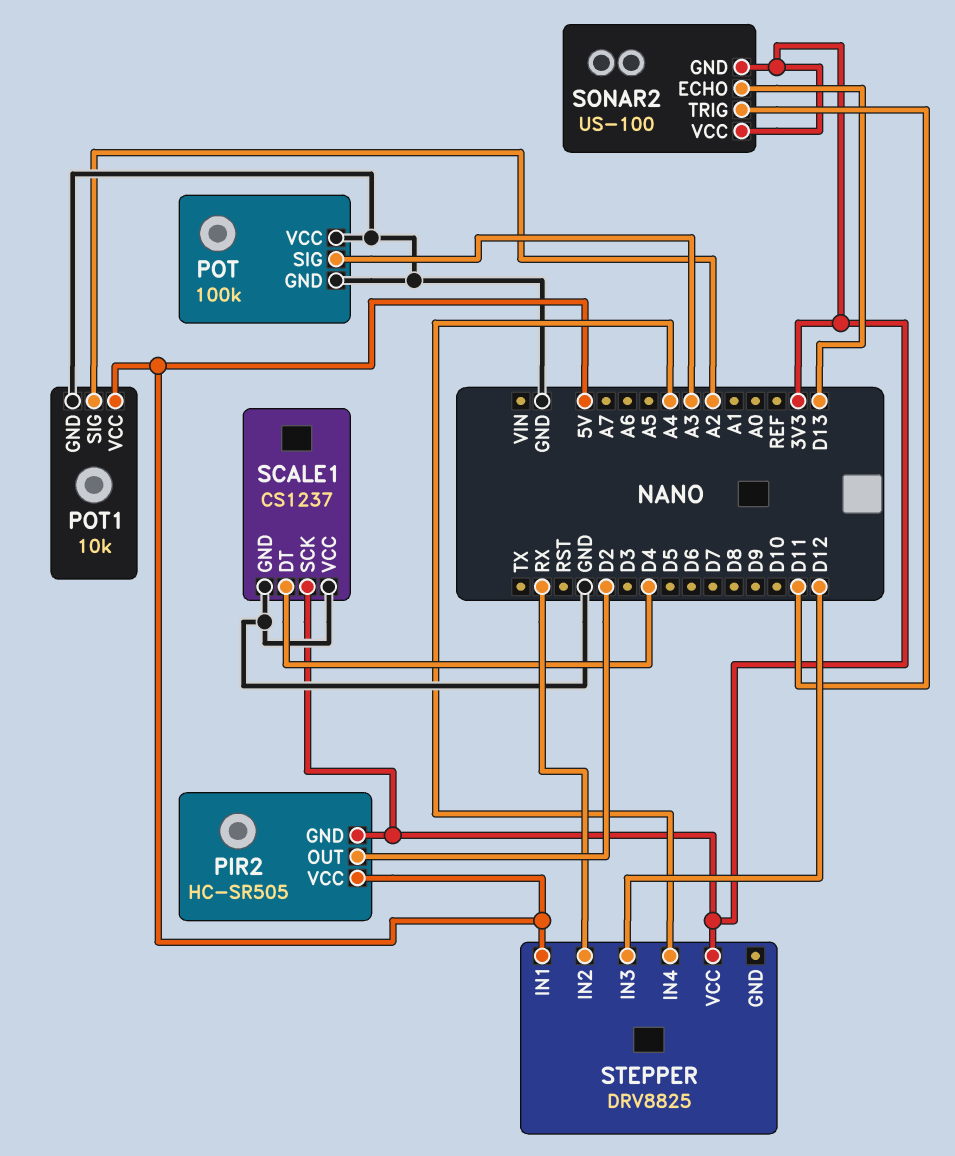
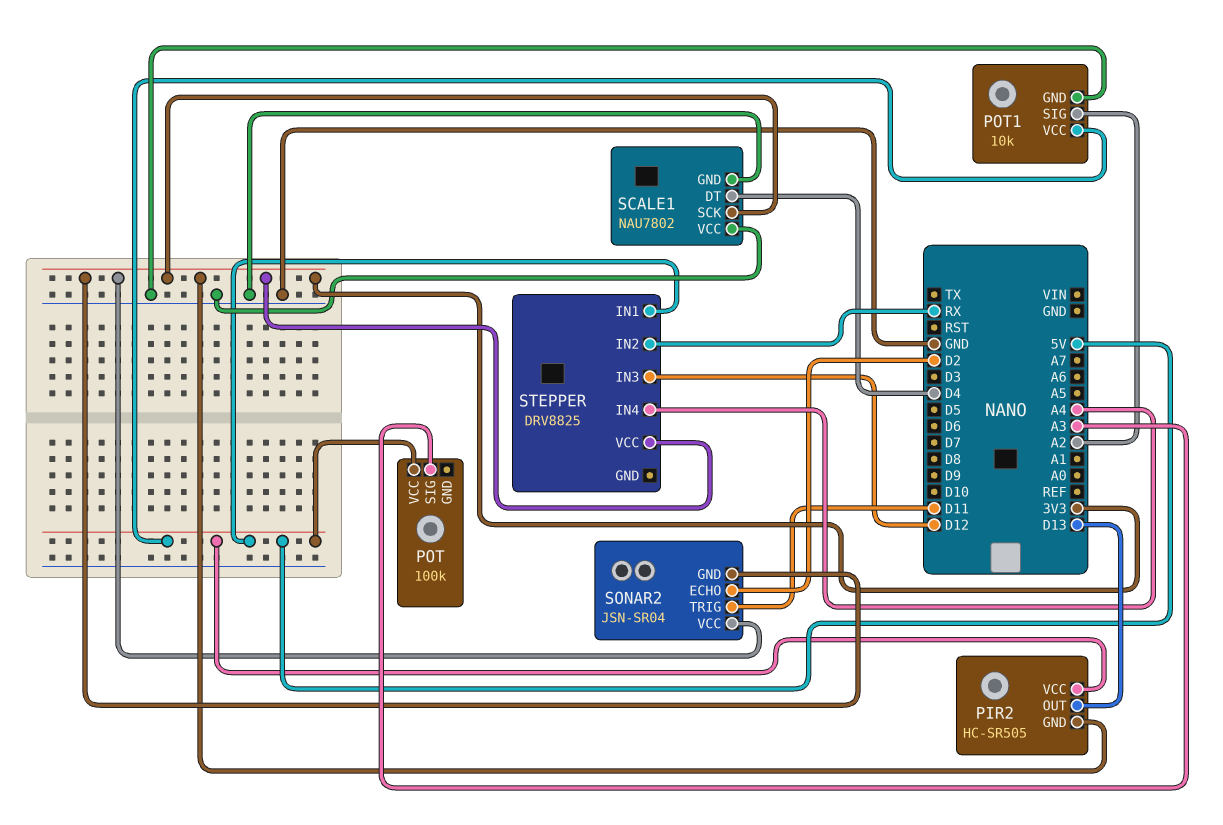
PIR2 pin OUT: D2 -> D13
POT pin GND: GND -> none
POT pin VCC: GND -> 5V
SCALE1: CS1237 -> NAU7802
SONAR2: US-100 -> JSN-SR04
SONAR2 pin ECHO: D13 -> D2

